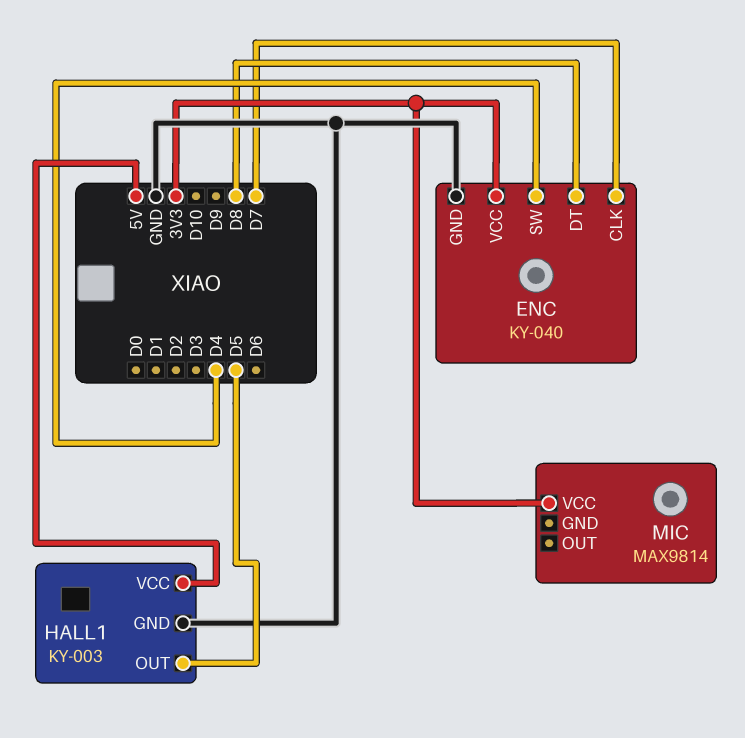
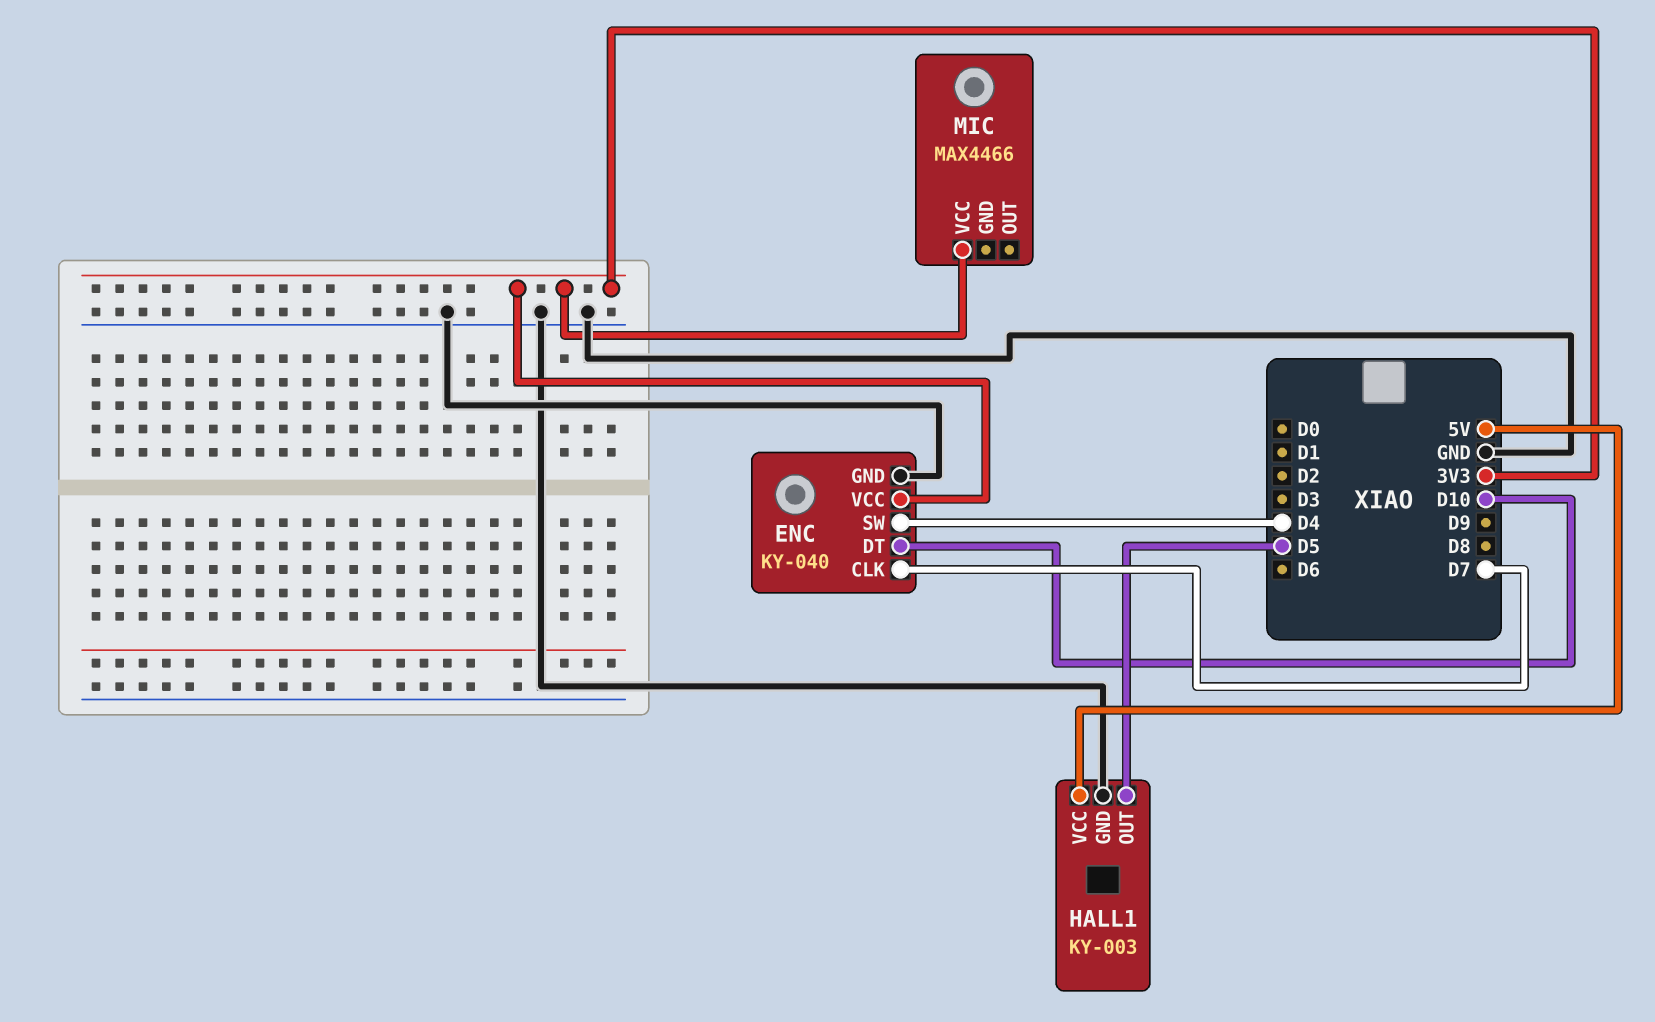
ENC pin DT: D8 -> D10
MIC: MAX9814 -> MAX4466

